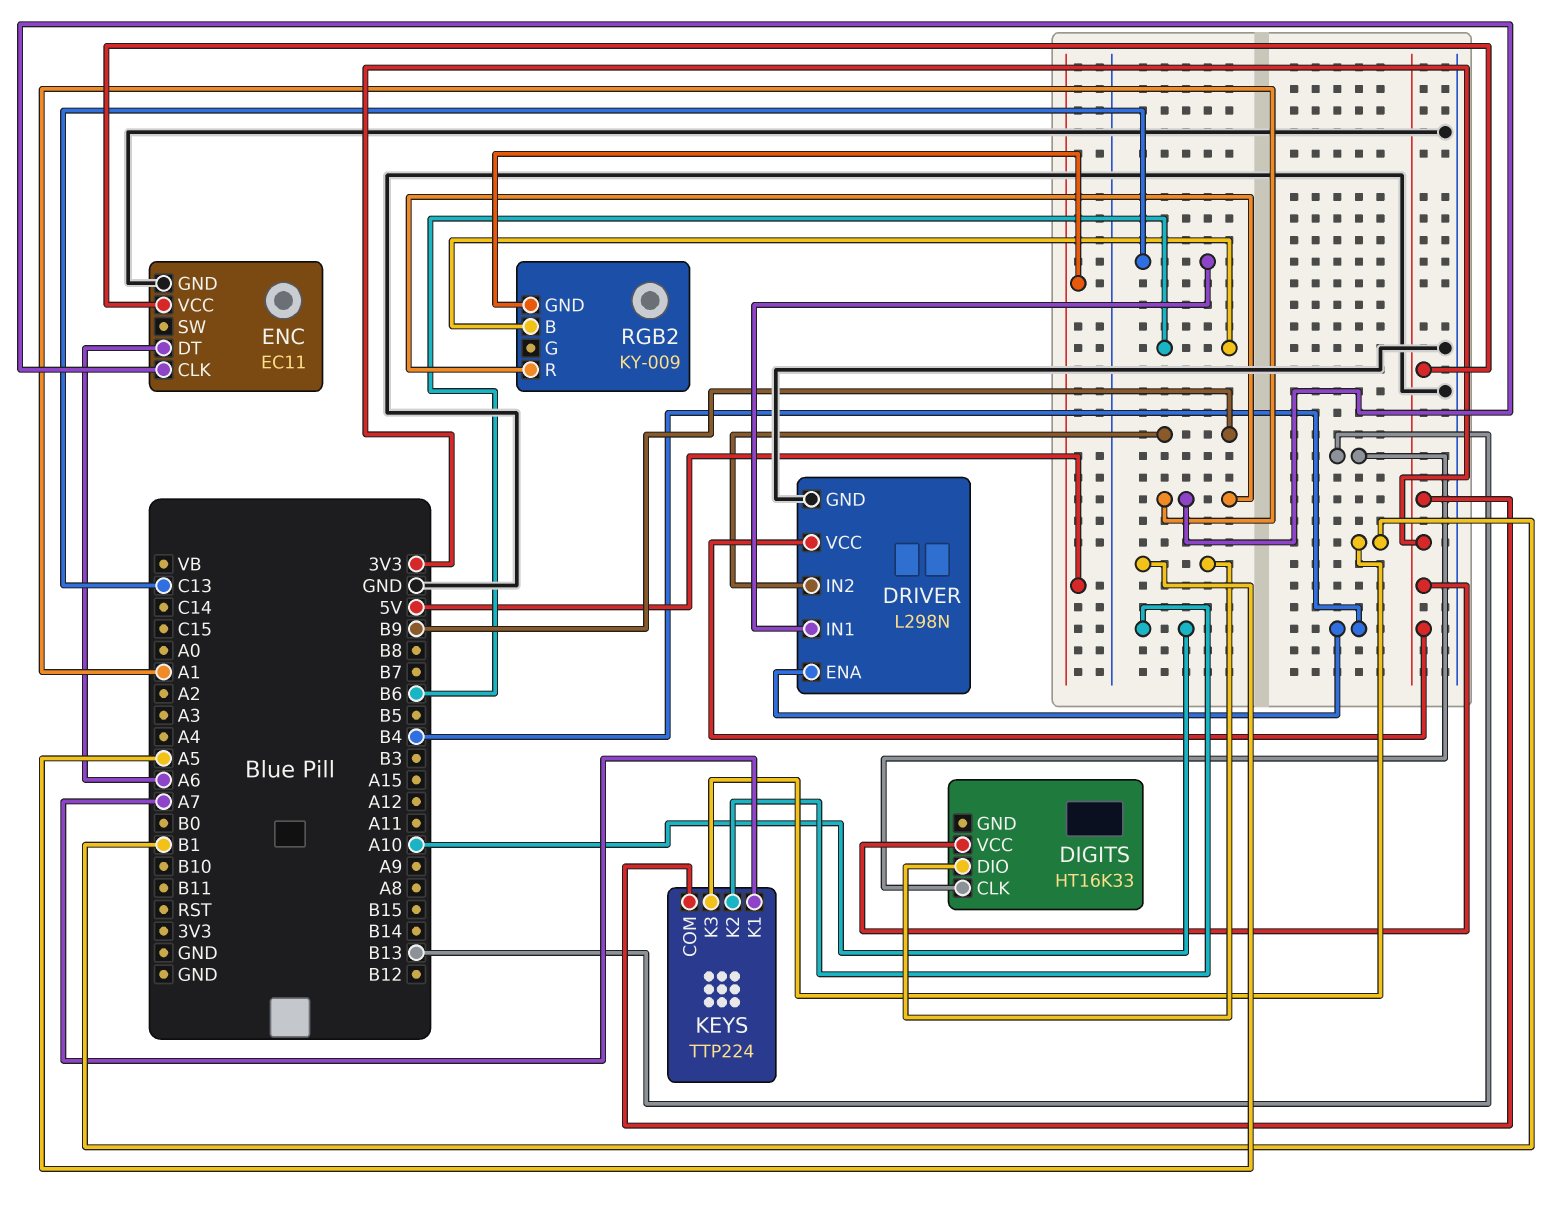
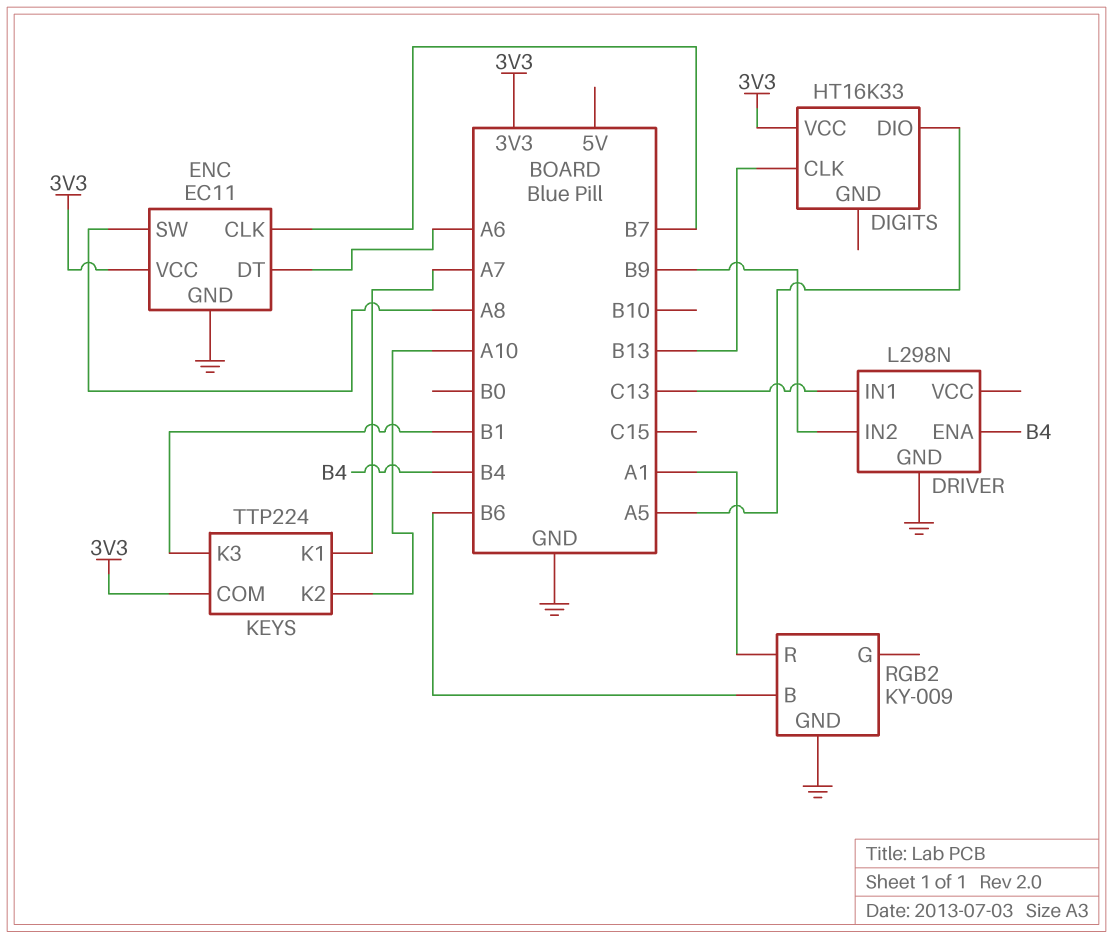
DRIVER pin VCC: 3V3 -> none
ENC pin CLK: A1 -> B7
ENC pin SW: none -> A8
RGB2 pin GND: 5V -> GND

